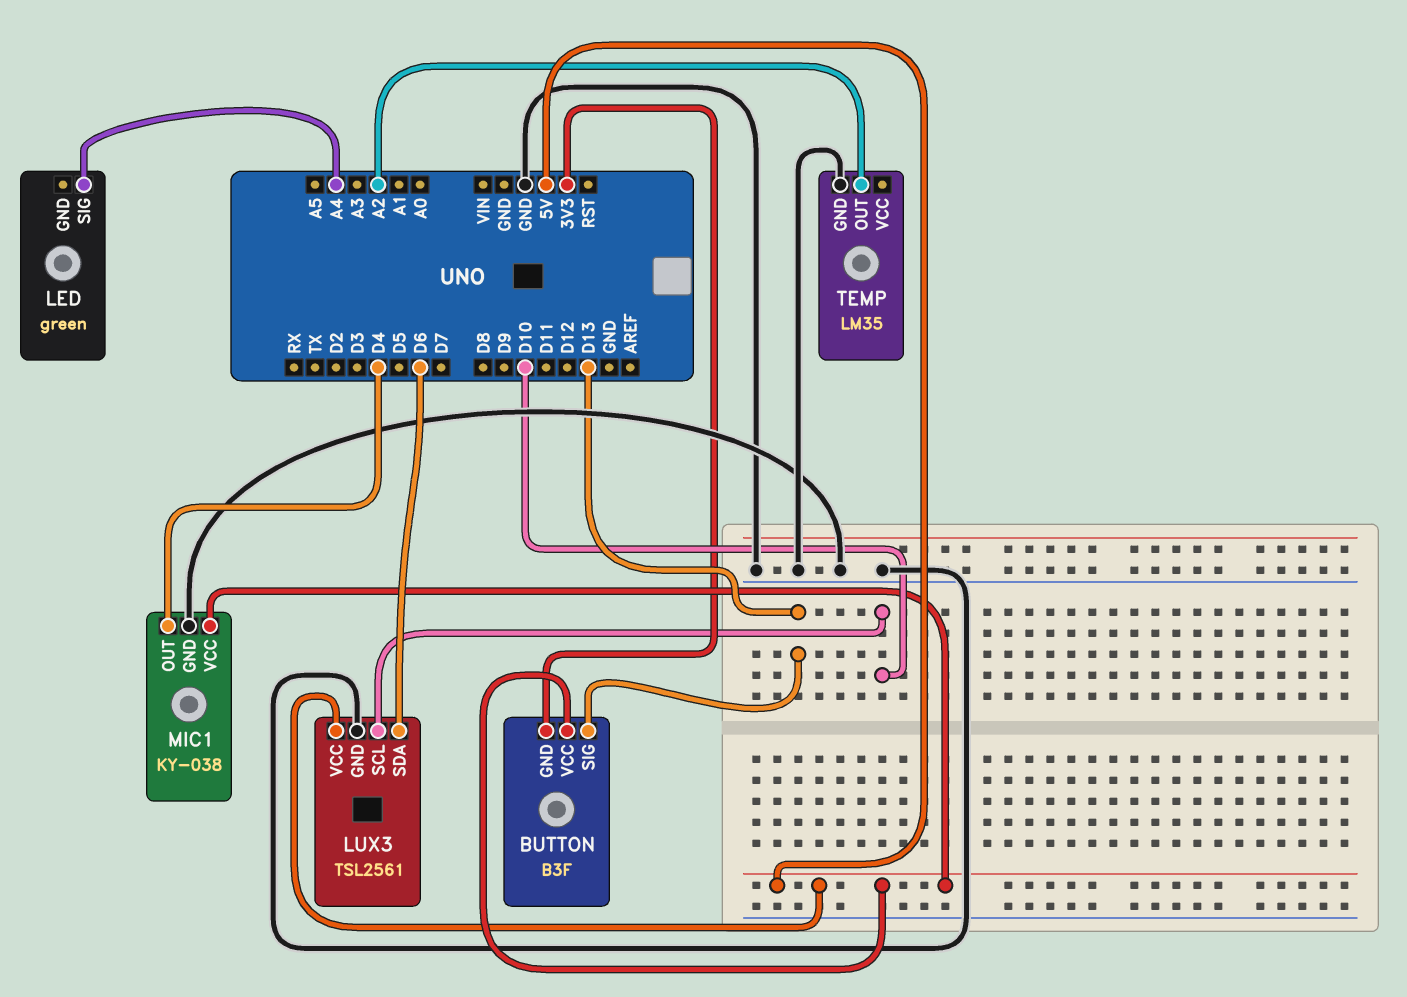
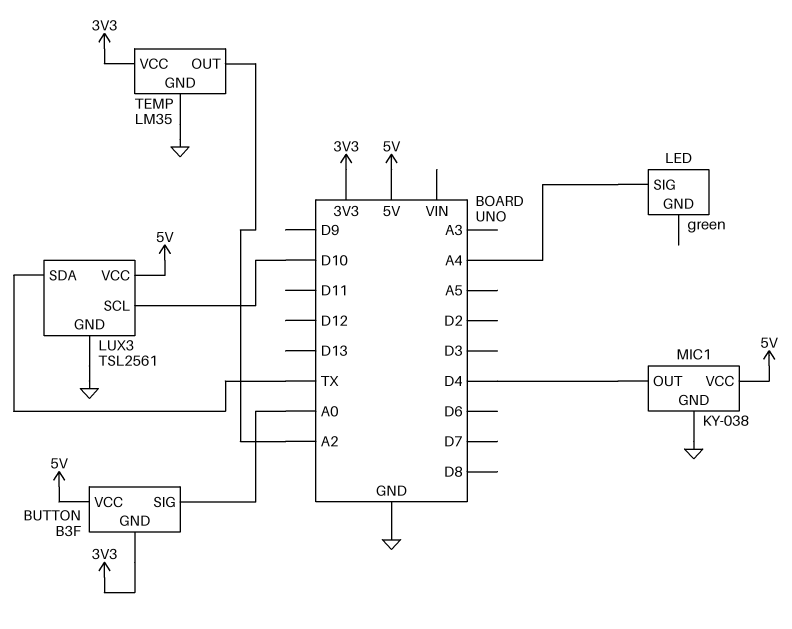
BUTTON pin SIG: D13 -> A0
LUX3 pin SDA: D6 -> TX
TEMP pin VCC: none -> 3V3

